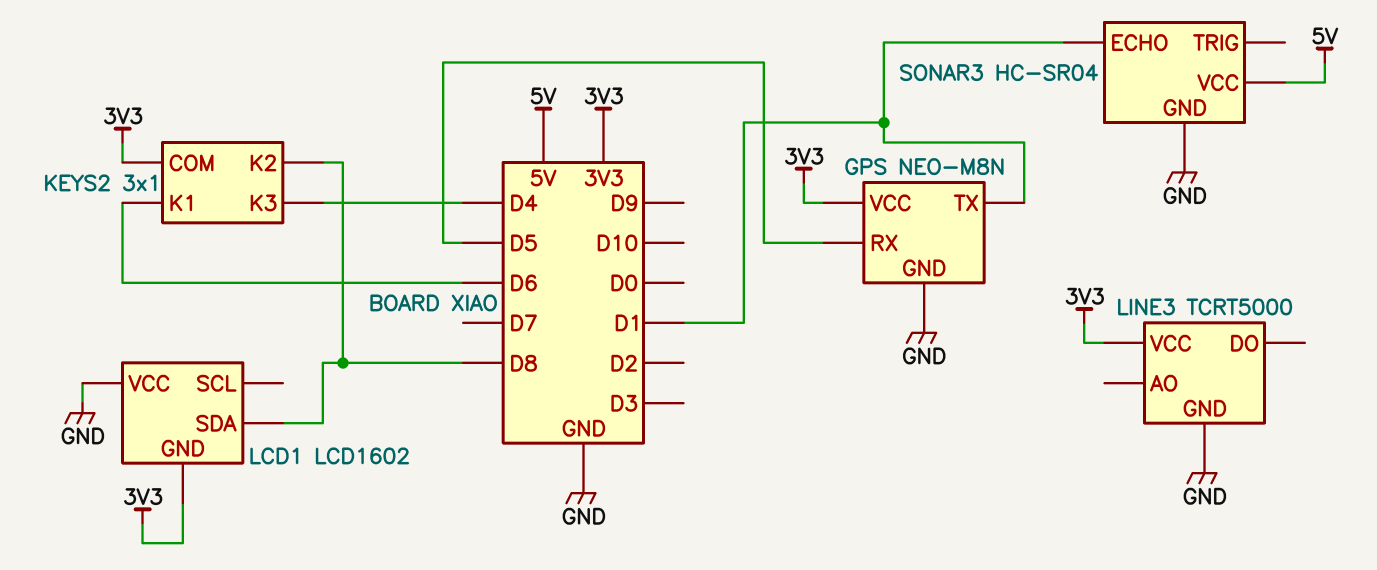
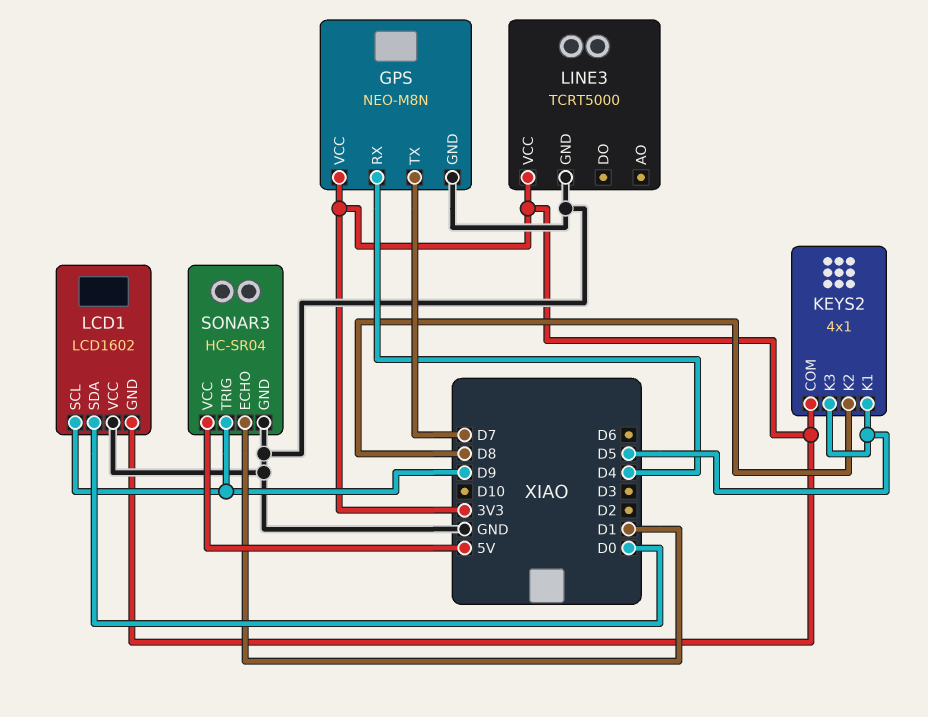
GPS pin RX: D5 -> D4
GPS pin TX: D1 -> D7
KEYS2: 3x1 -> 4x1
KEYS2 pin K1: D6 -> D5
KEYS2 pin K3: D4 -> D5
LCD1 pin SCL: none -> D9
LCD1 pin SDA: D8 -> D0
SONAR3 pin TRIG: none -> D9

